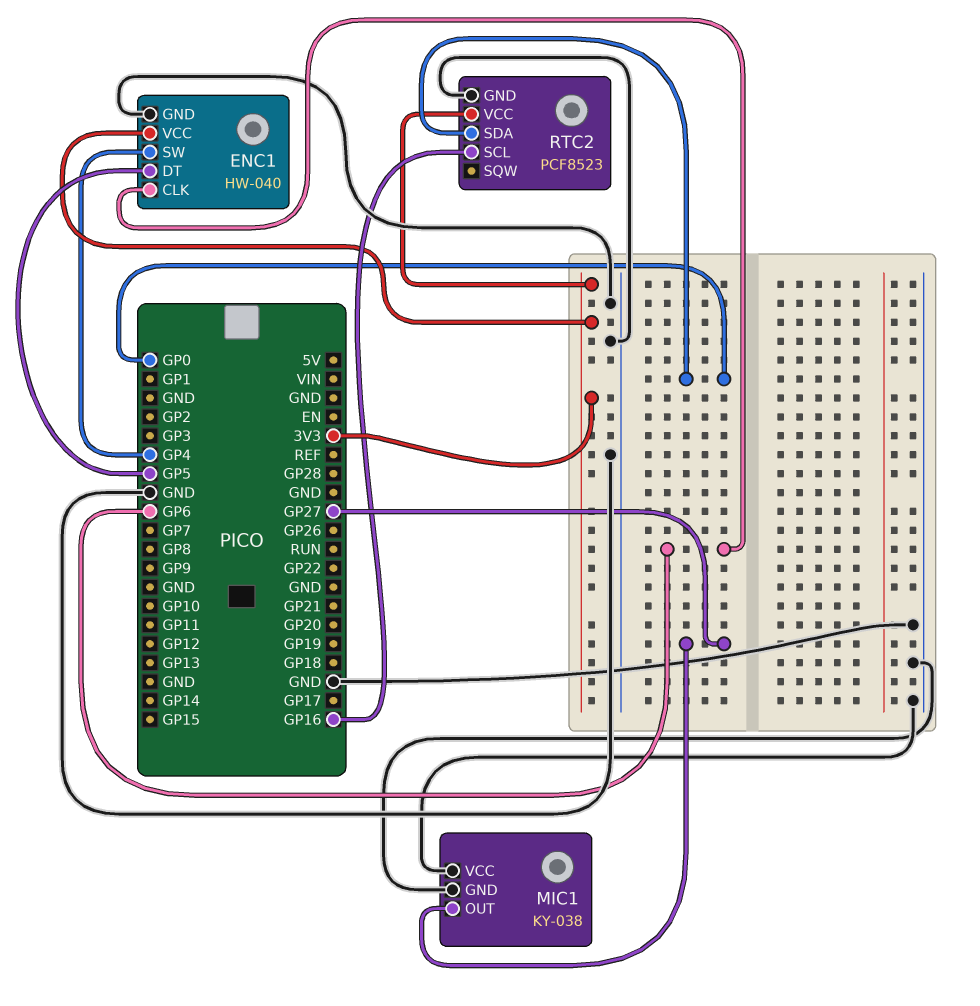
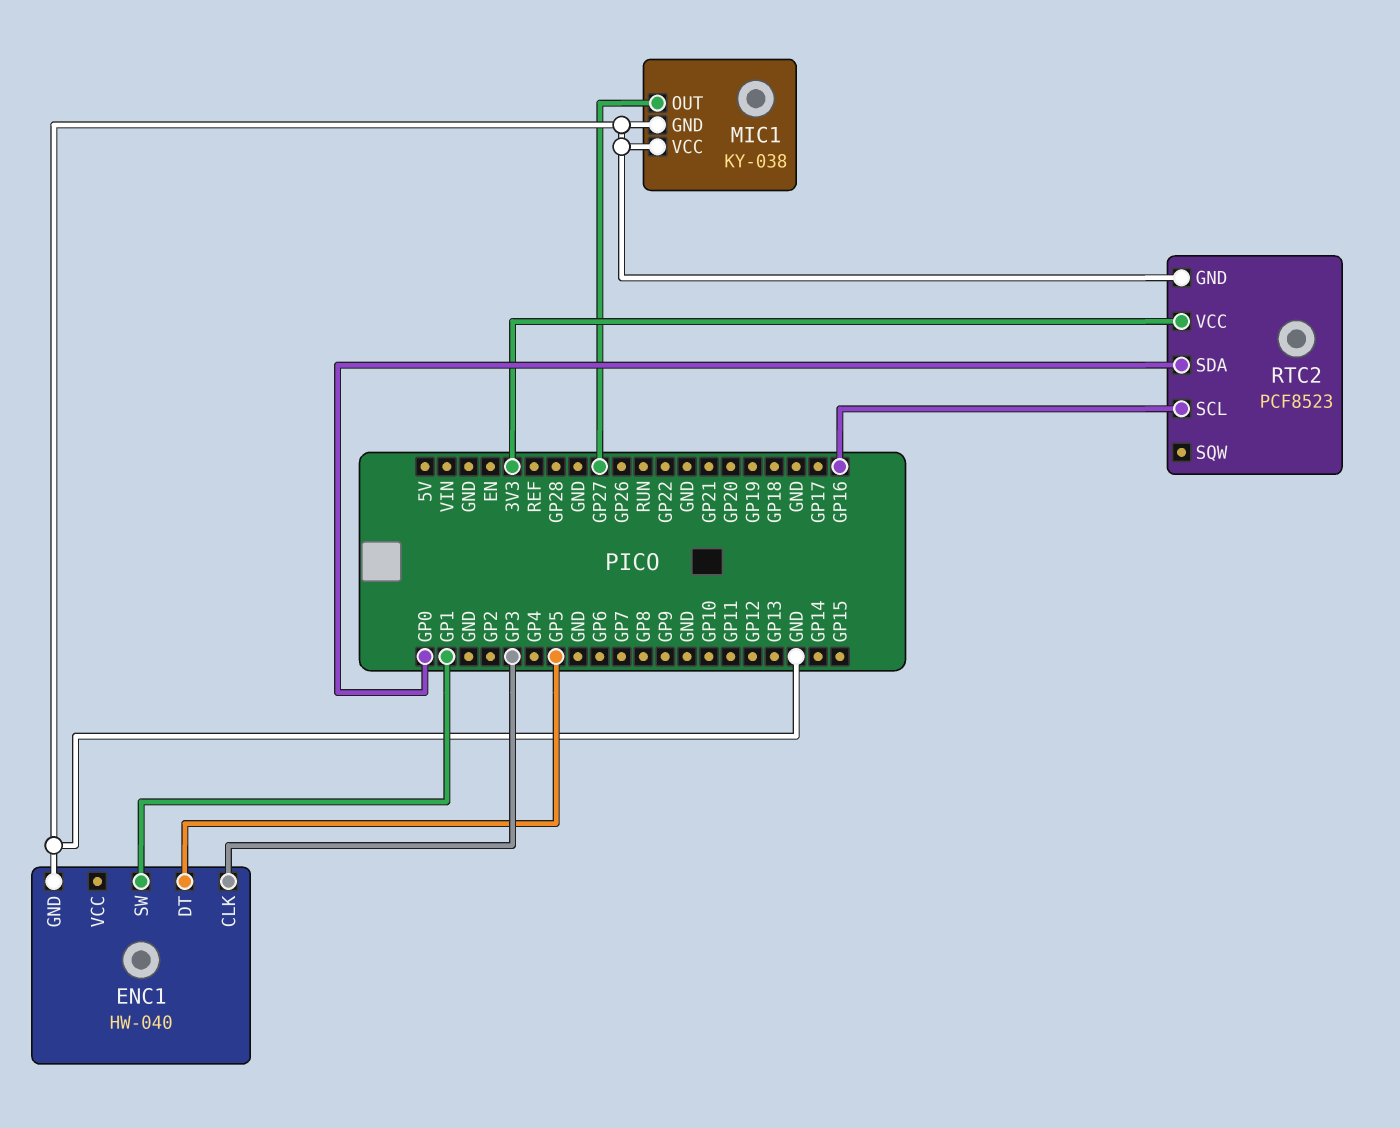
ENC1 pin CLK: GP6 -> GP3
ENC1 pin SW: GP4 -> GP1
ENC1 pin VCC: 3V3 -> none

